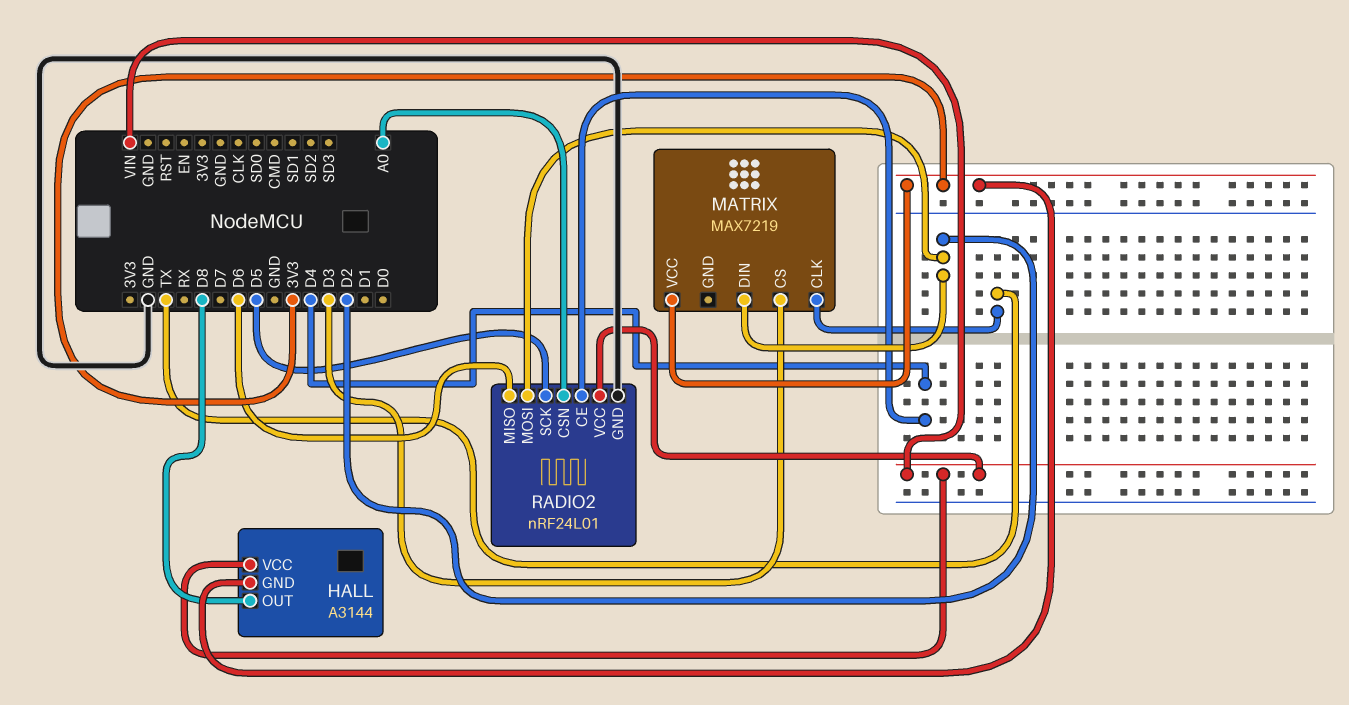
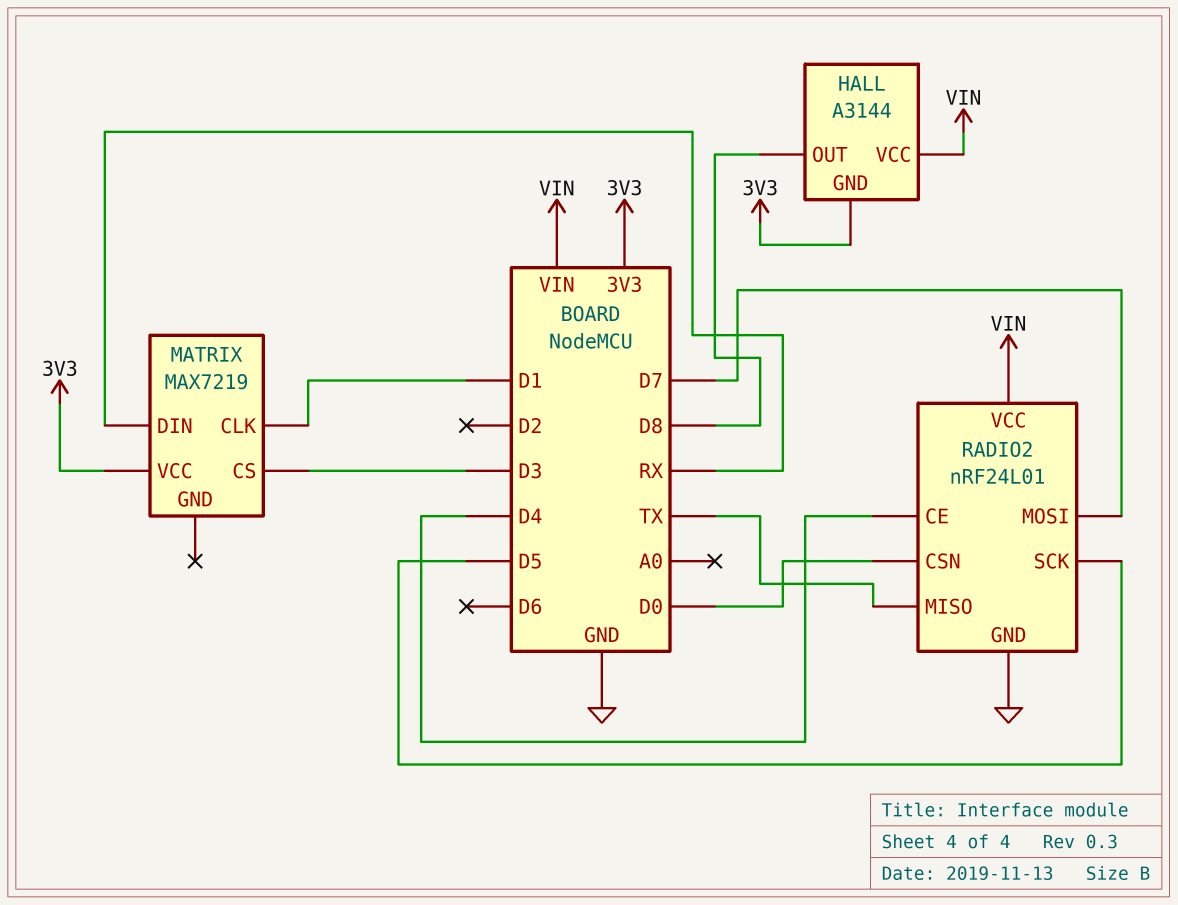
MATRIX pin CLK: TX -> D1
MATRIX pin DIN: D2 -> RX
RADIO2 pin CSN: A0 -> D0
RADIO2 pin MISO: D6 -> TX
RADIO2 pin MOSI: D2 -> D7

